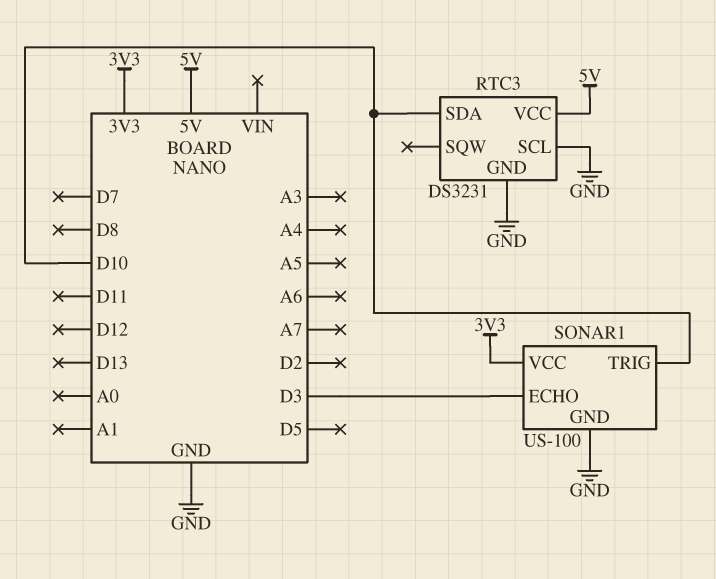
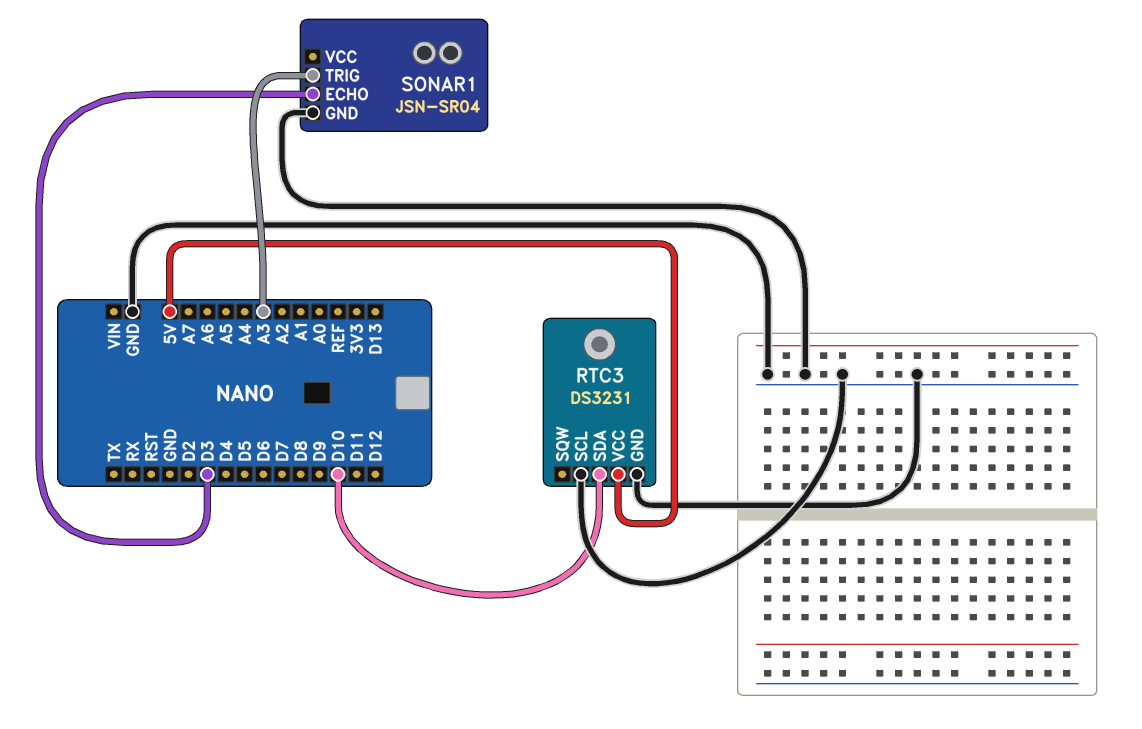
SONAR1: US-100 -> JSN-SR04
SONAR1 pin TRIG: D10 -> A3
SONAR1 pin VCC: 3V3 -> none

